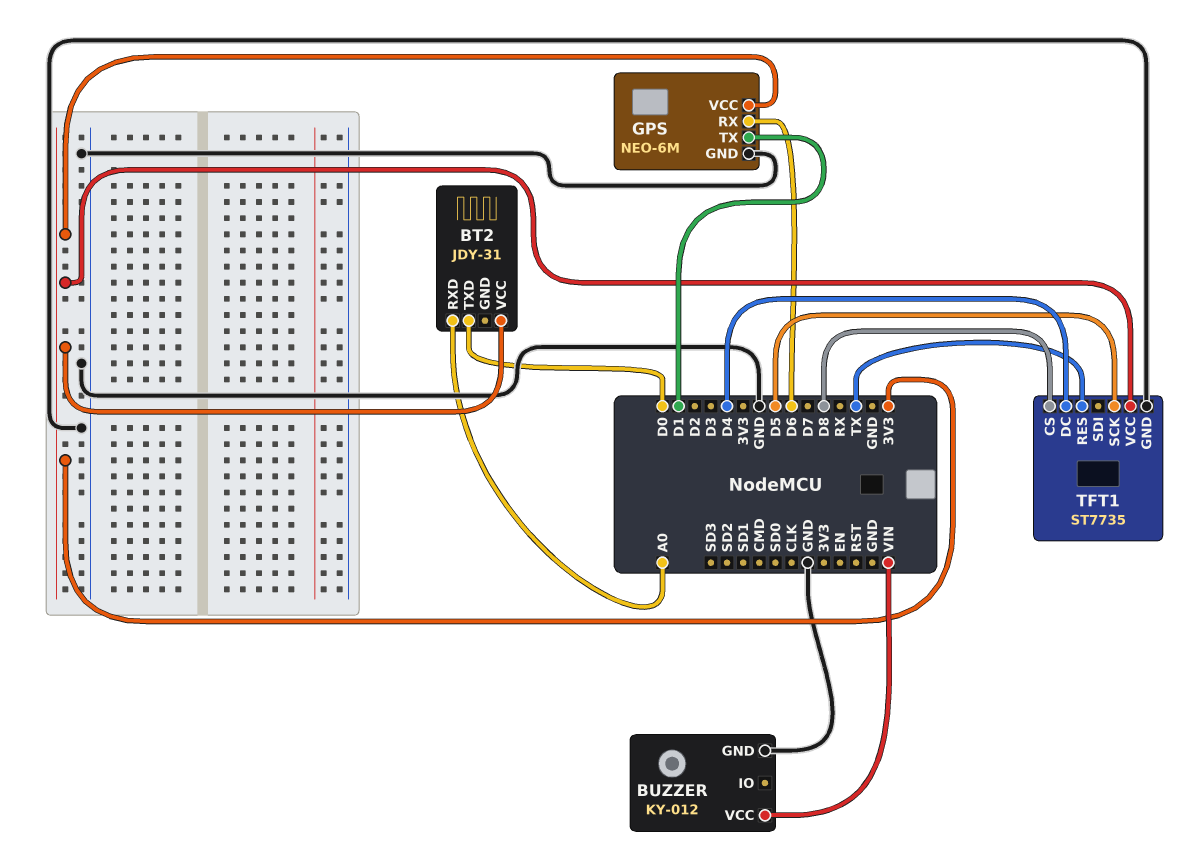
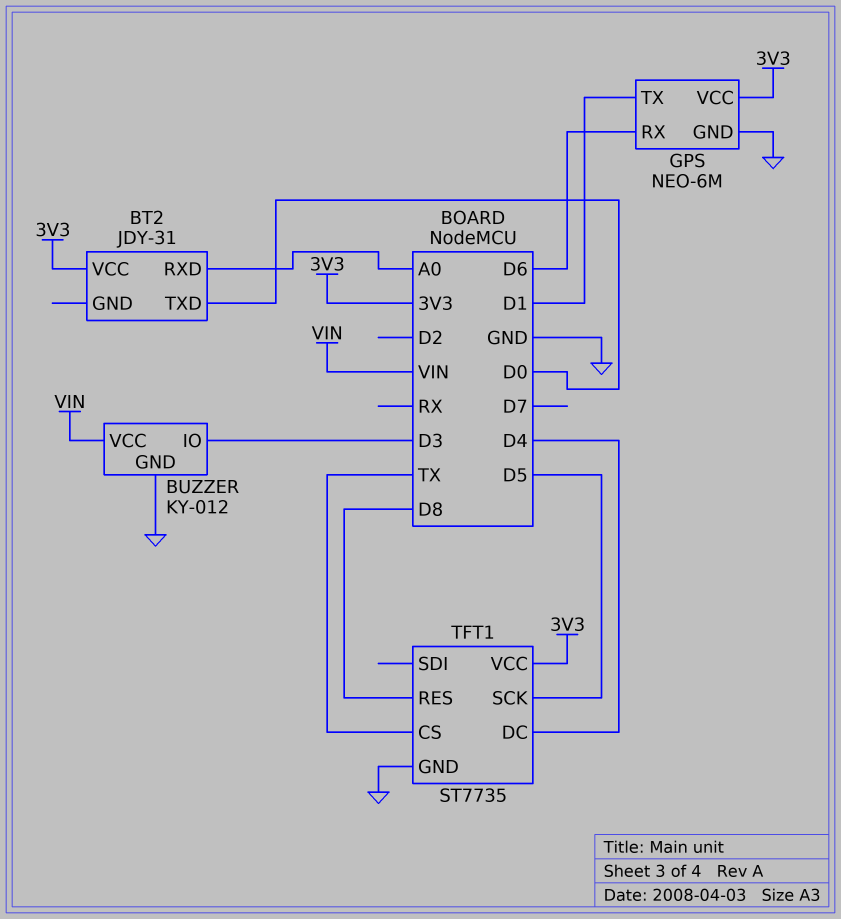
BUZZER pin IO: none -> D3
TFT1 pin CS: D8 -> TX
TFT1 pin RES: TX -> D8

